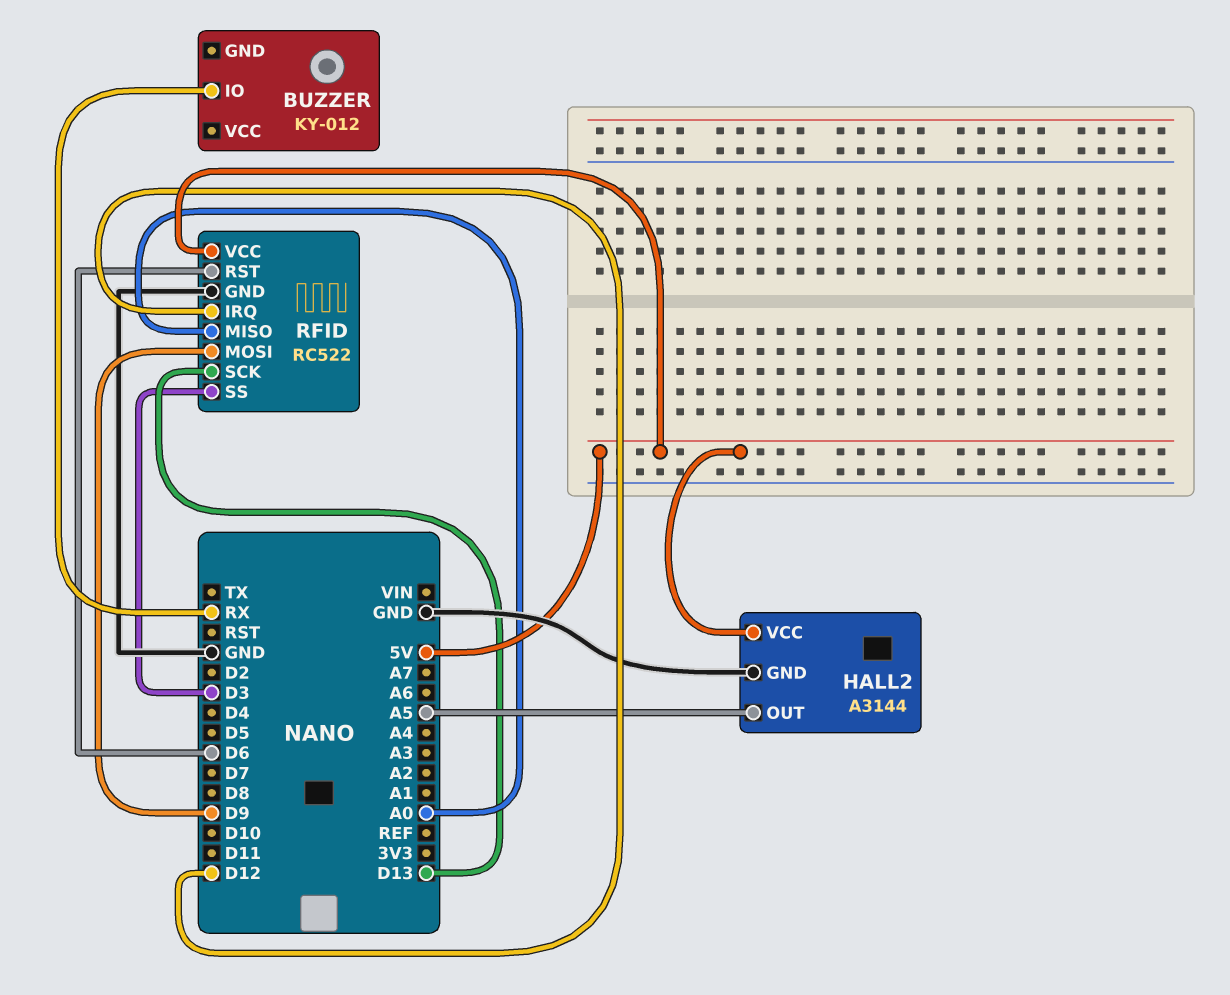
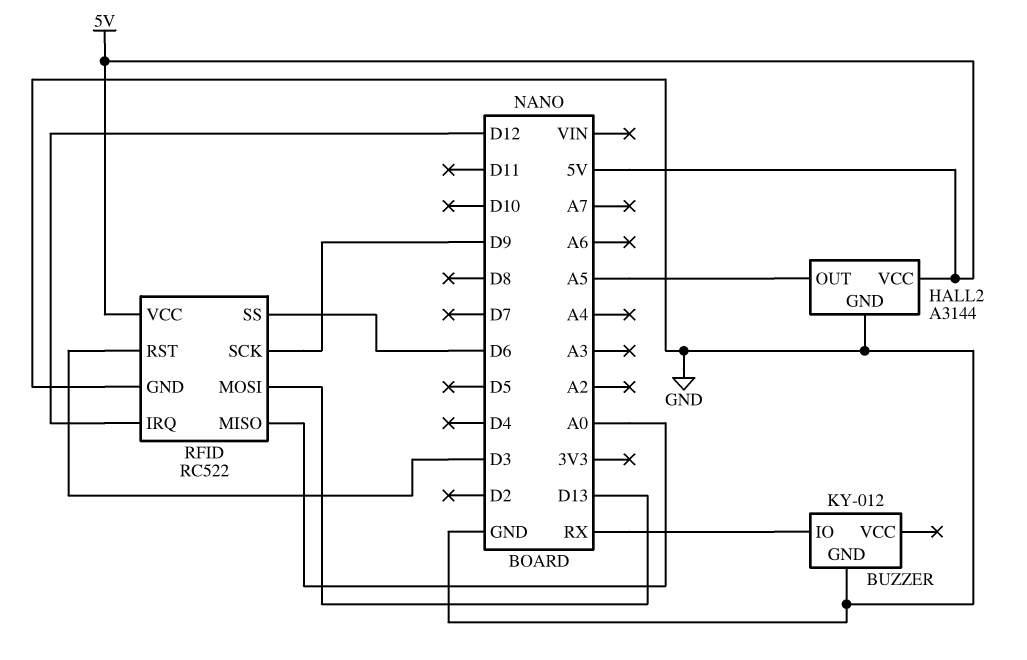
BUZZER pin GND: none -> GND
RFID pin MOSI: D9 -> D13
RFID pin RST: D6 -> D3
RFID pin SCK: D13 -> D9
RFID pin SS: D3 -> D6

